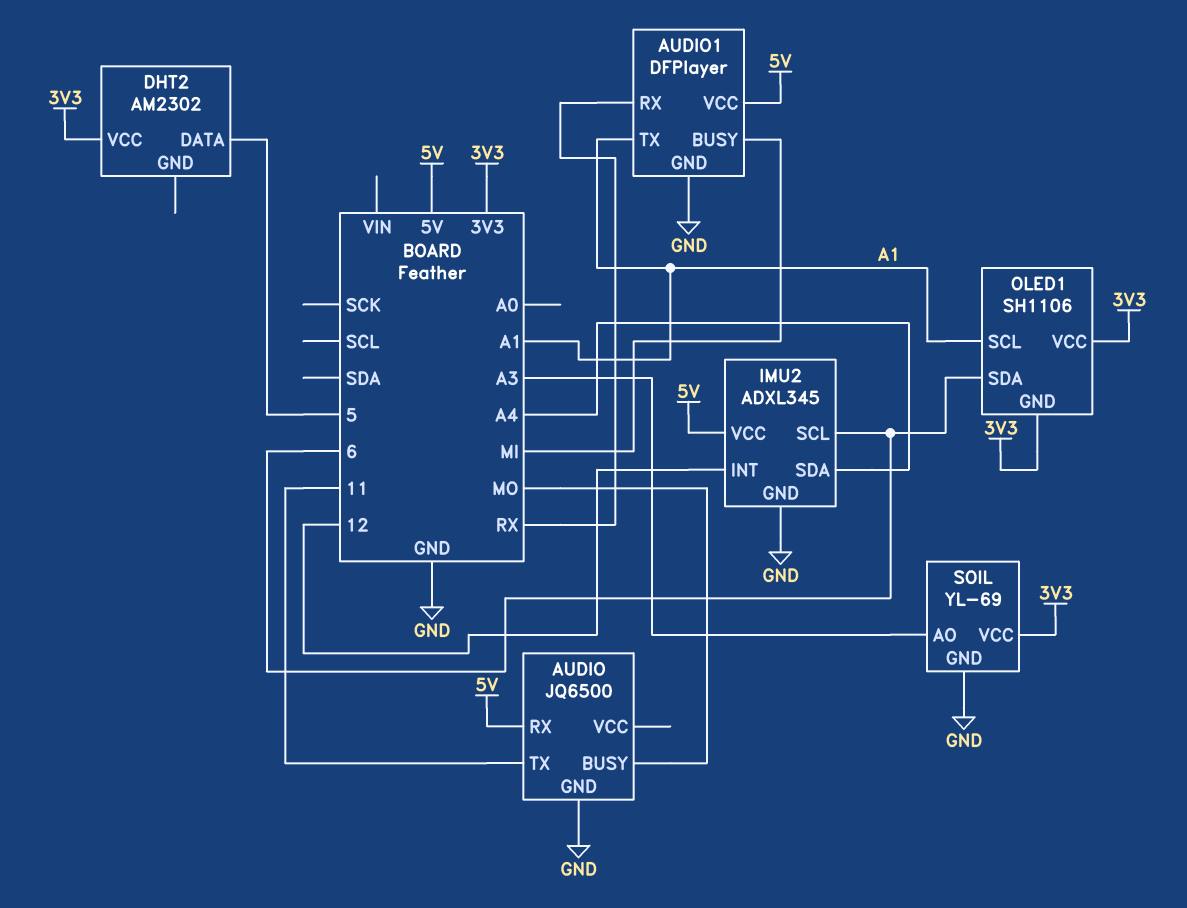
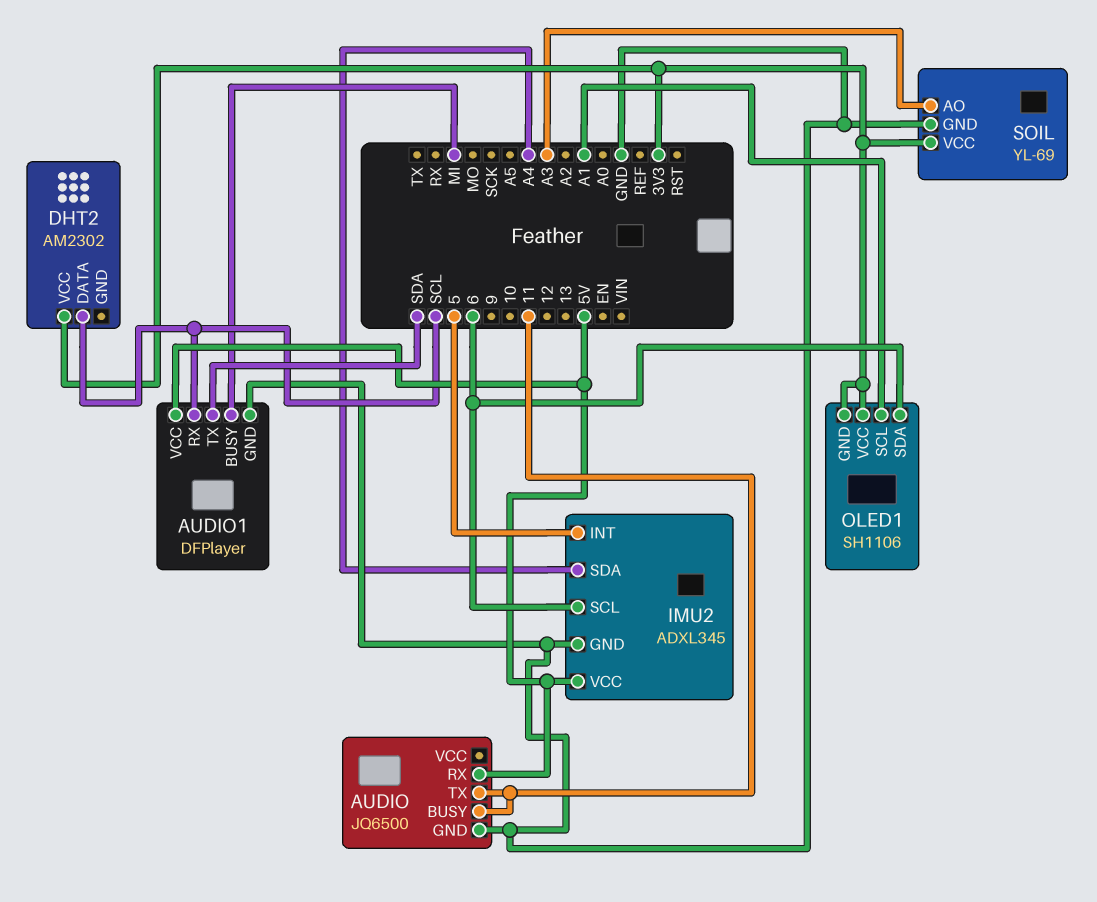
AUDIO pin BUSY: MO -> 11
AUDIO1 pin RX: RX -> SCL
AUDIO1 pin TX: A1 -> SDA
DHT2 pin DATA: 5 -> SCL
IMU2 pin INT: 12 -> 5

